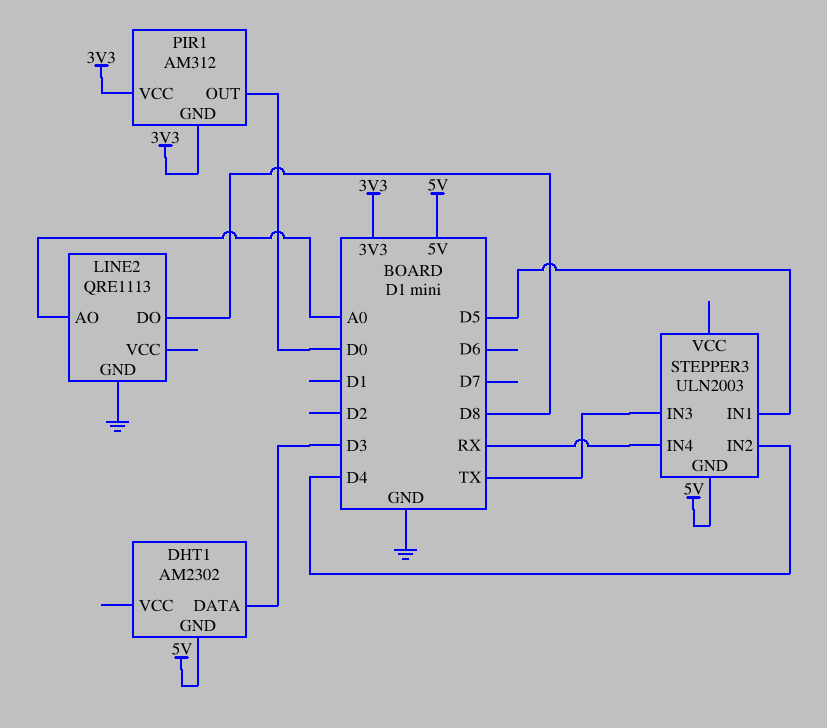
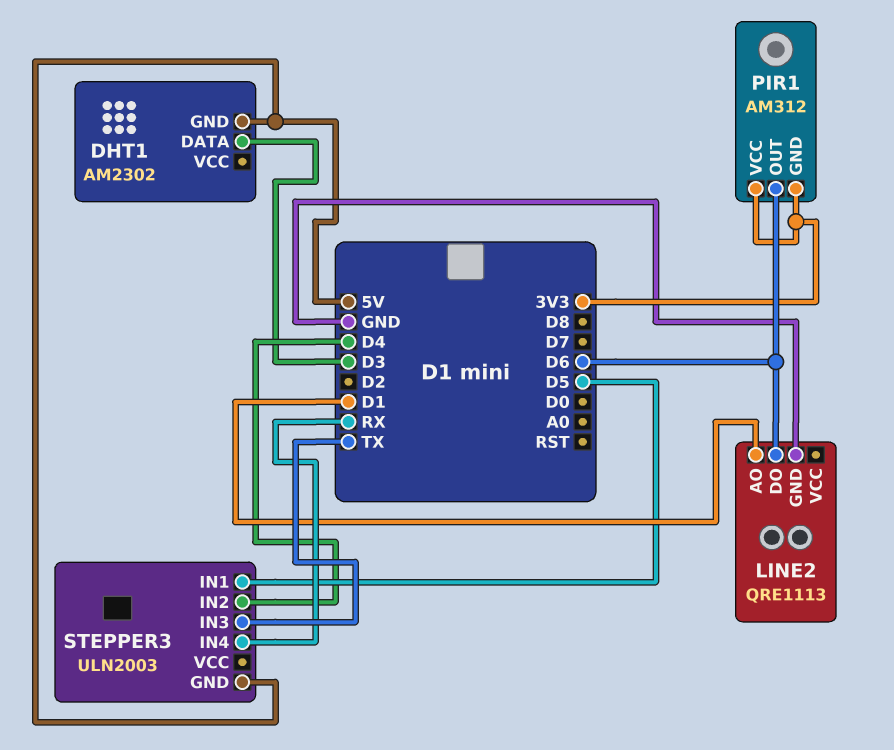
LINE2 pin AO: A0 -> D1
LINE2 pin DO: D8 -> D6
PIR1 pin OUT: D0 -> D6

